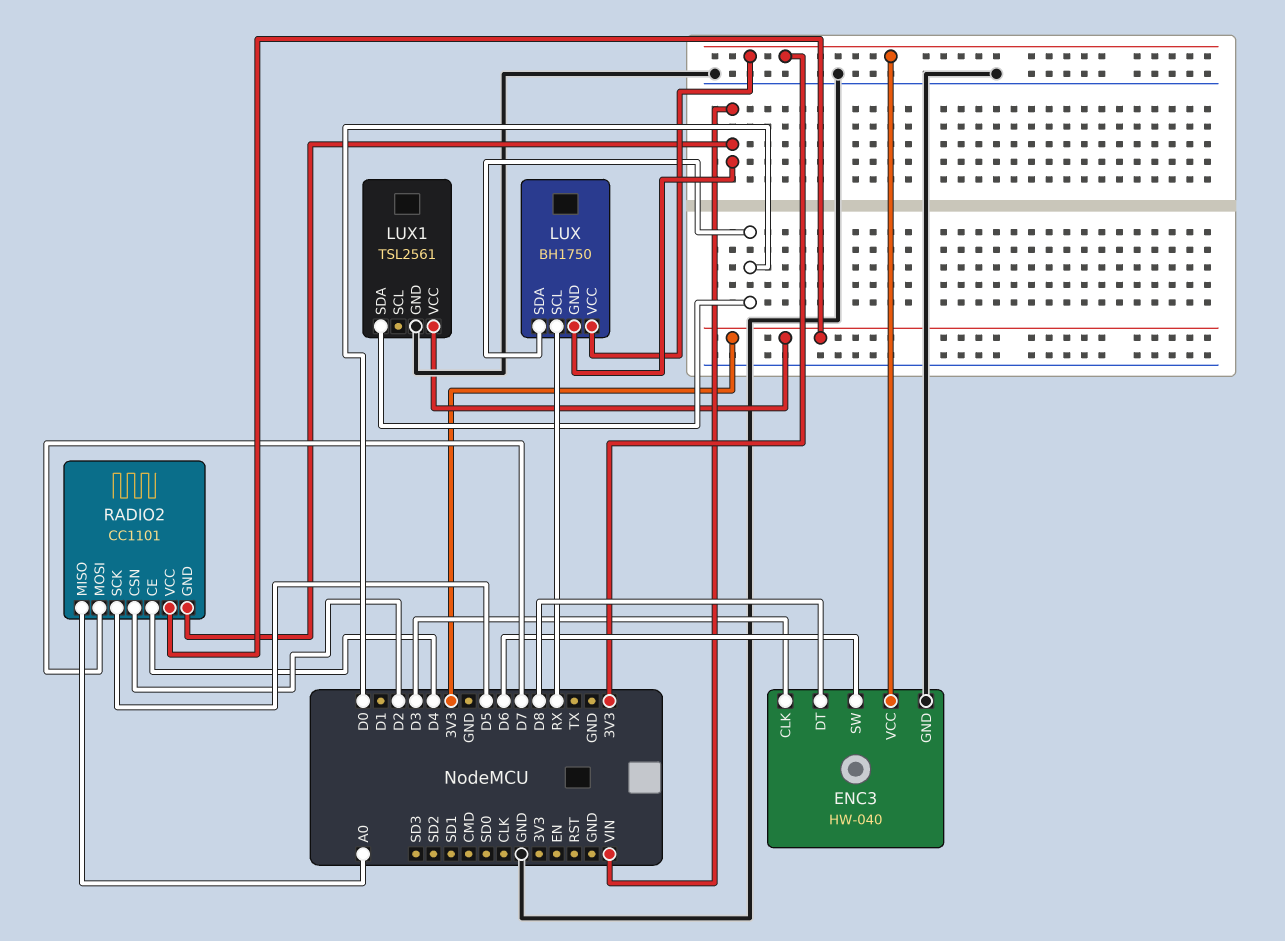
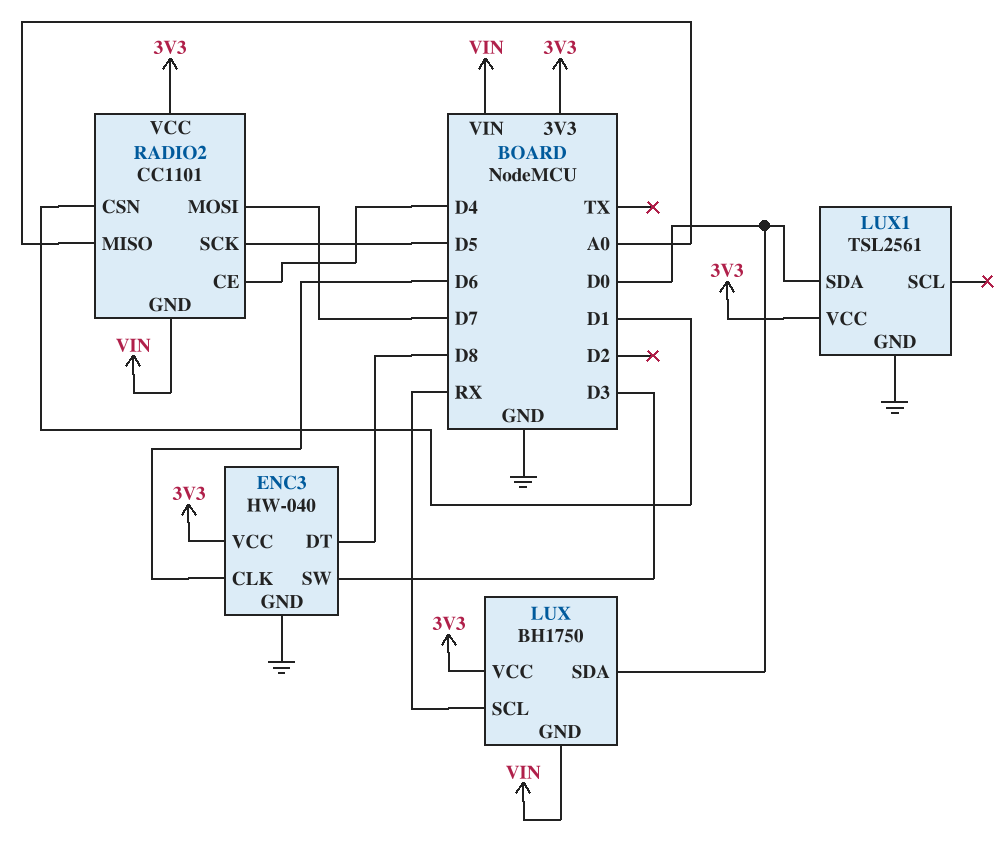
ENC3 pin CLK: D3 -> D6
ENC3 pin SW: D6 -> D3
RADIO2 pin CSN: D2 -> D1

